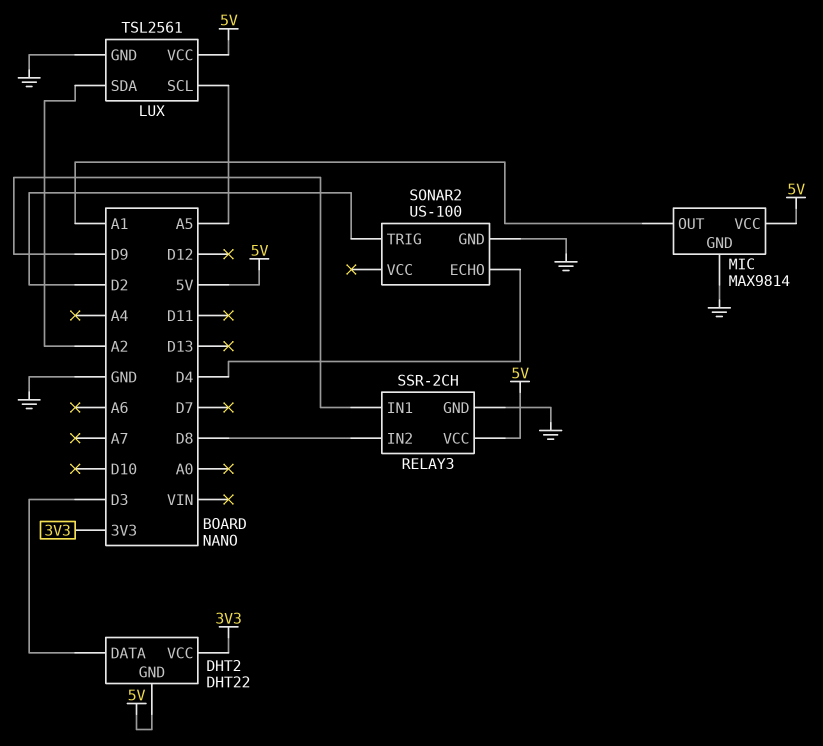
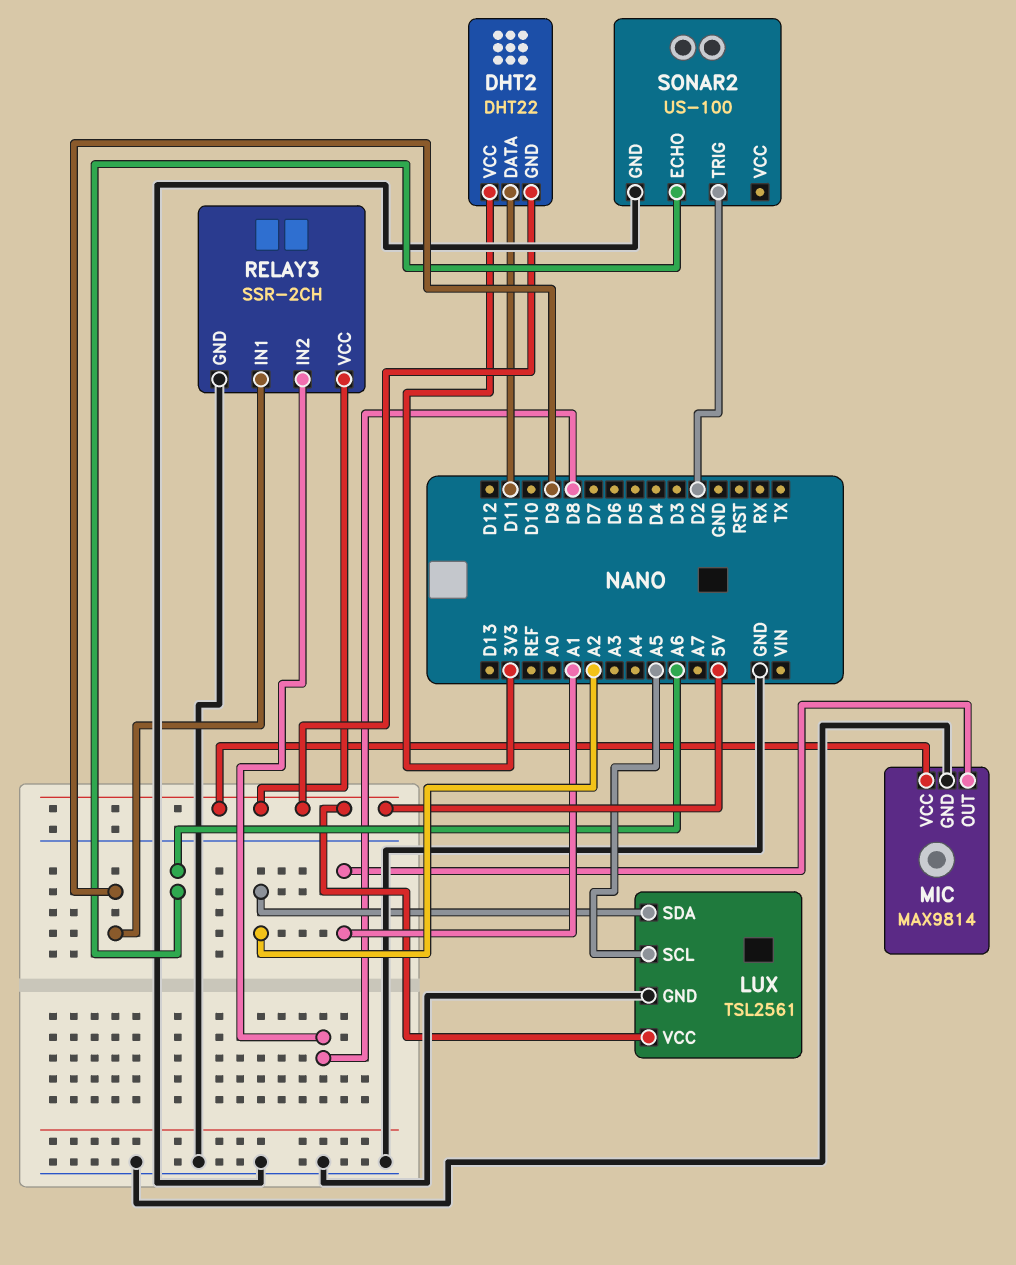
DHT2 pin DATA: D3 -> D11
SONAR2 pin ECHO: D4 -> A6

